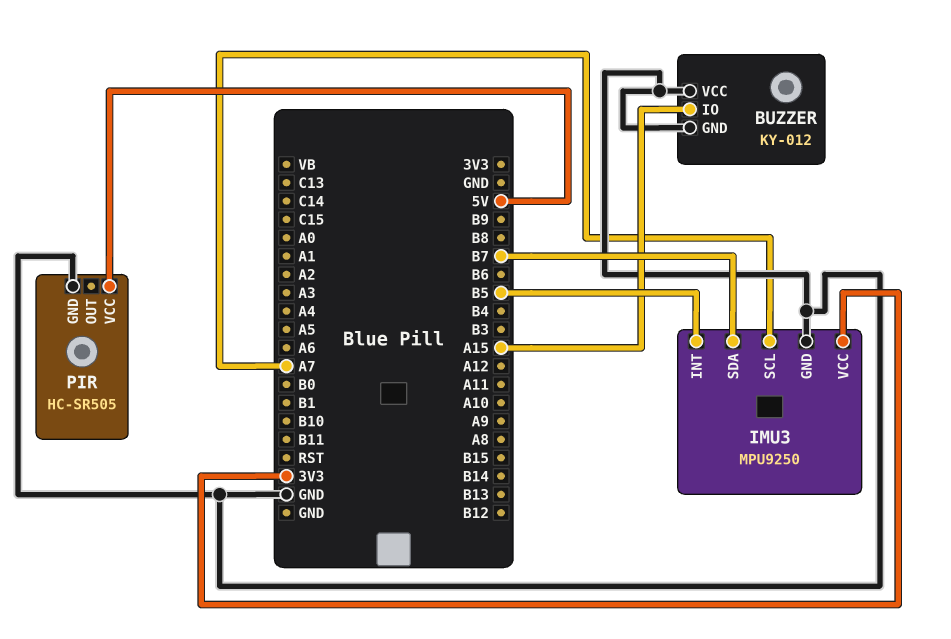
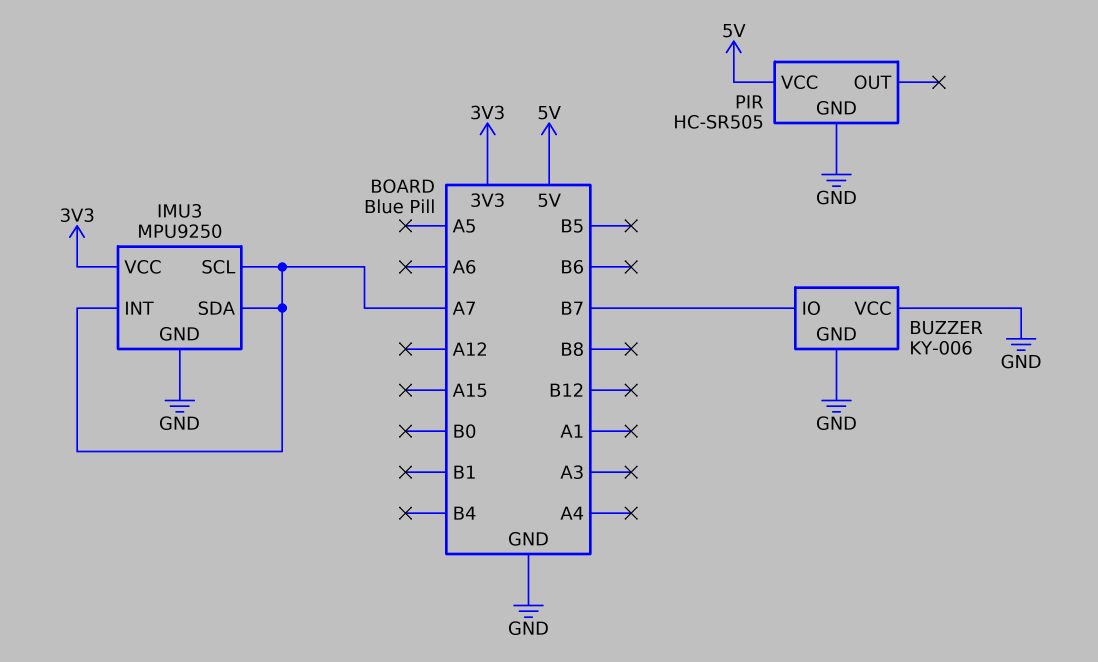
BUZZER: KY-012 -> KY-006
BUZZER pin IO: A15 -> B7
IMU3 pin INT: B5 -> A7
IMU3 pin SDA: B7 -> A7

